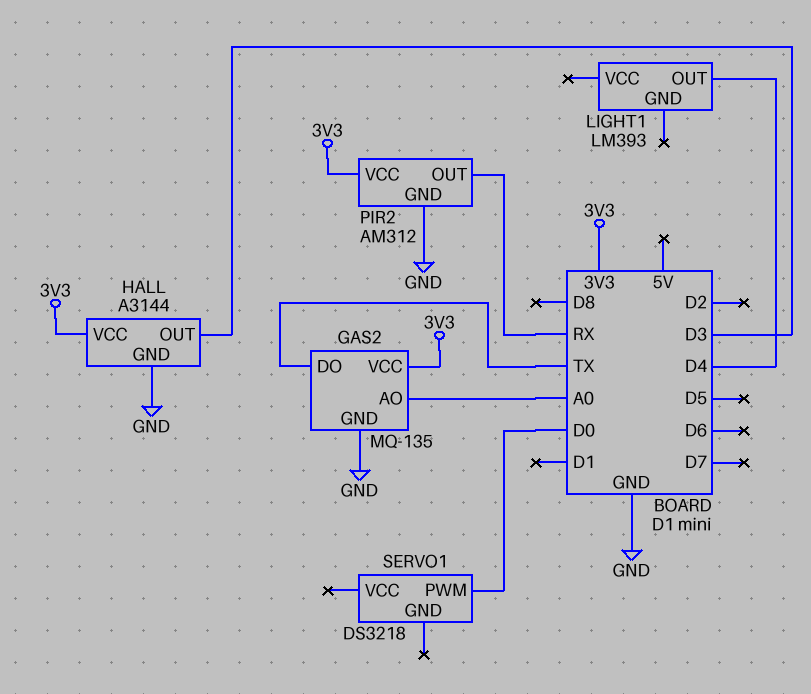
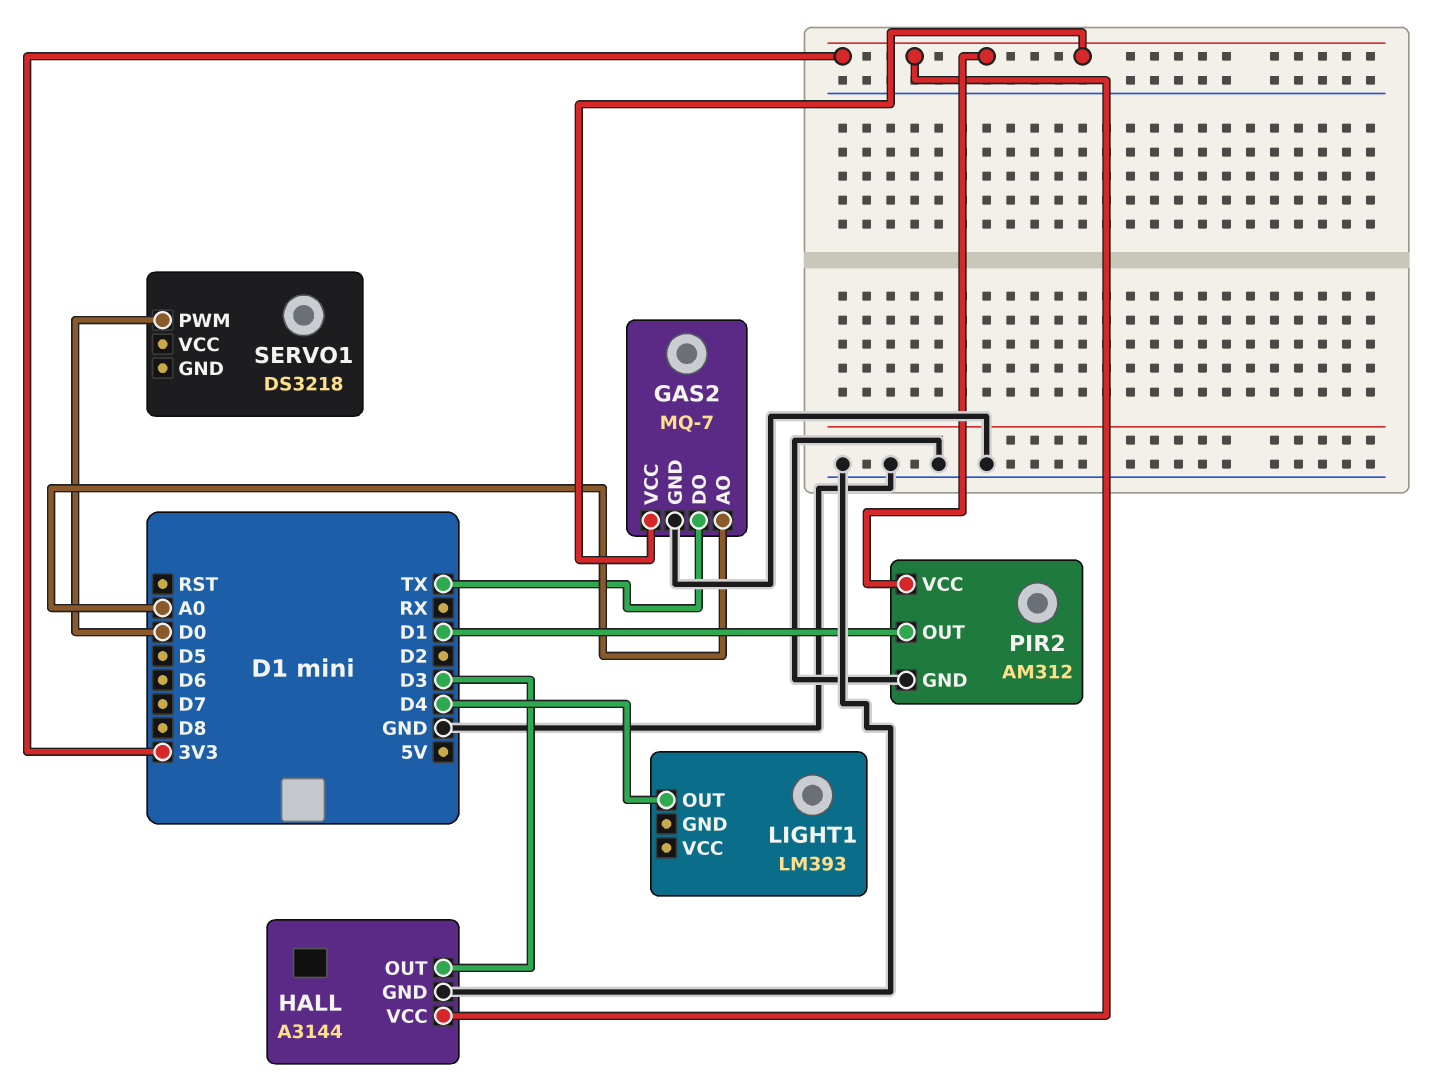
GAS2: MQ-135 -> MQ-7
PIR2 pin OUT: RX -> D1

